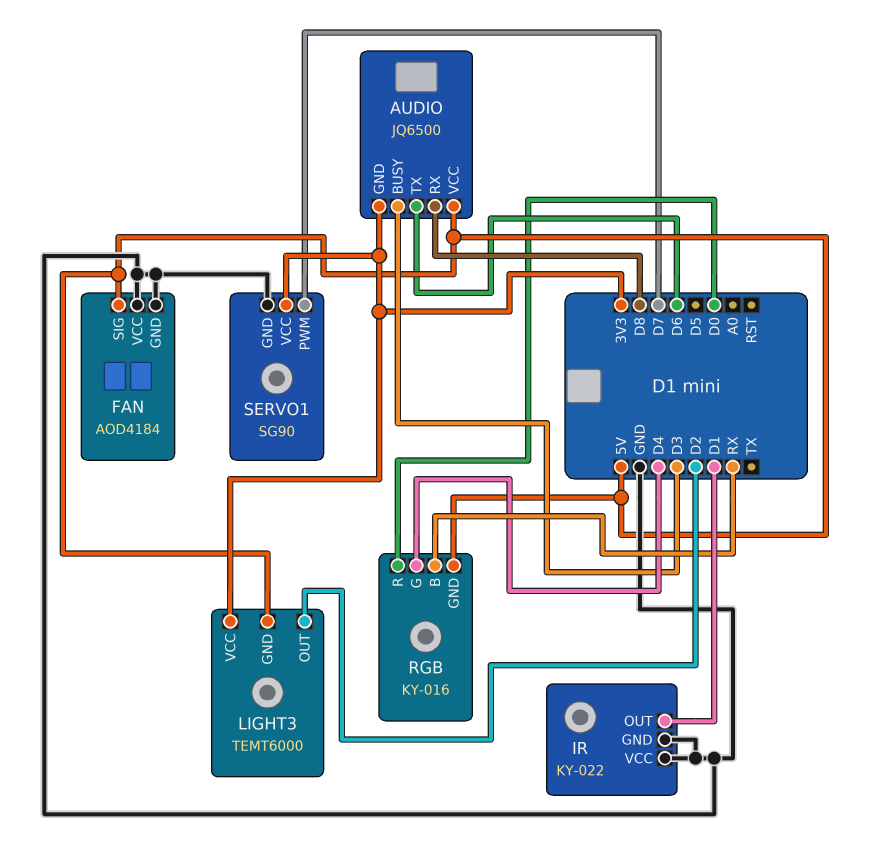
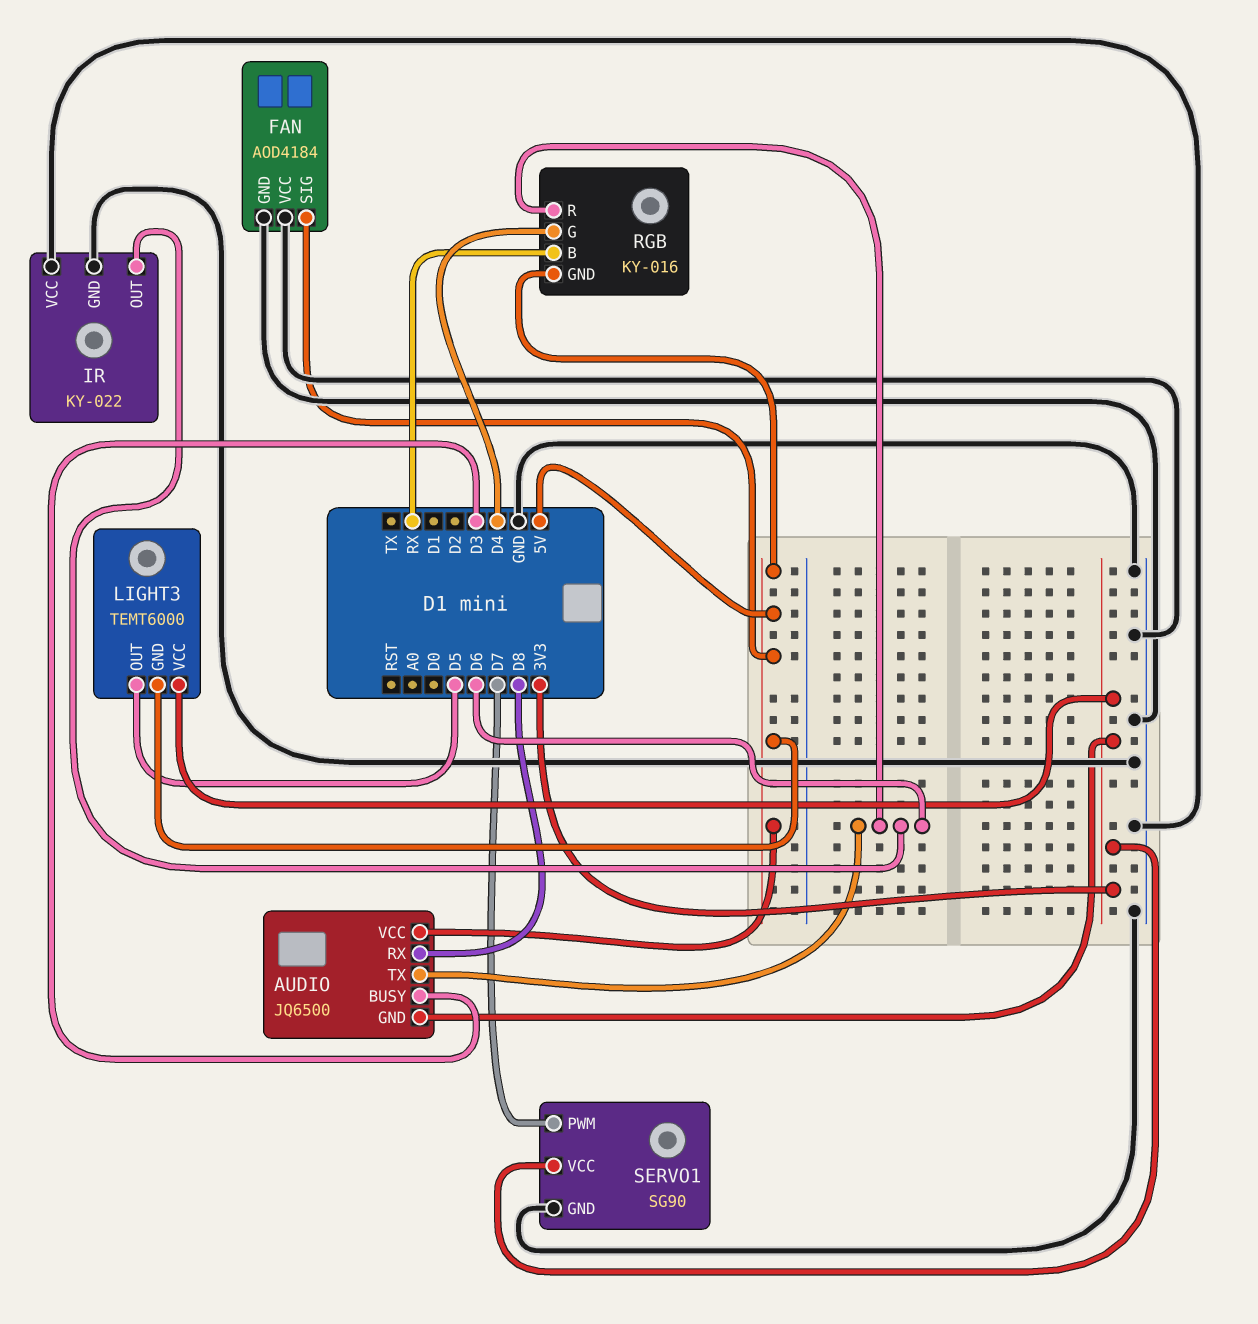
IR pin OUT: D1 -> D6
LIGHT3 pin OUT: D2 -> D5
RGB pin R: D0 -> D6

